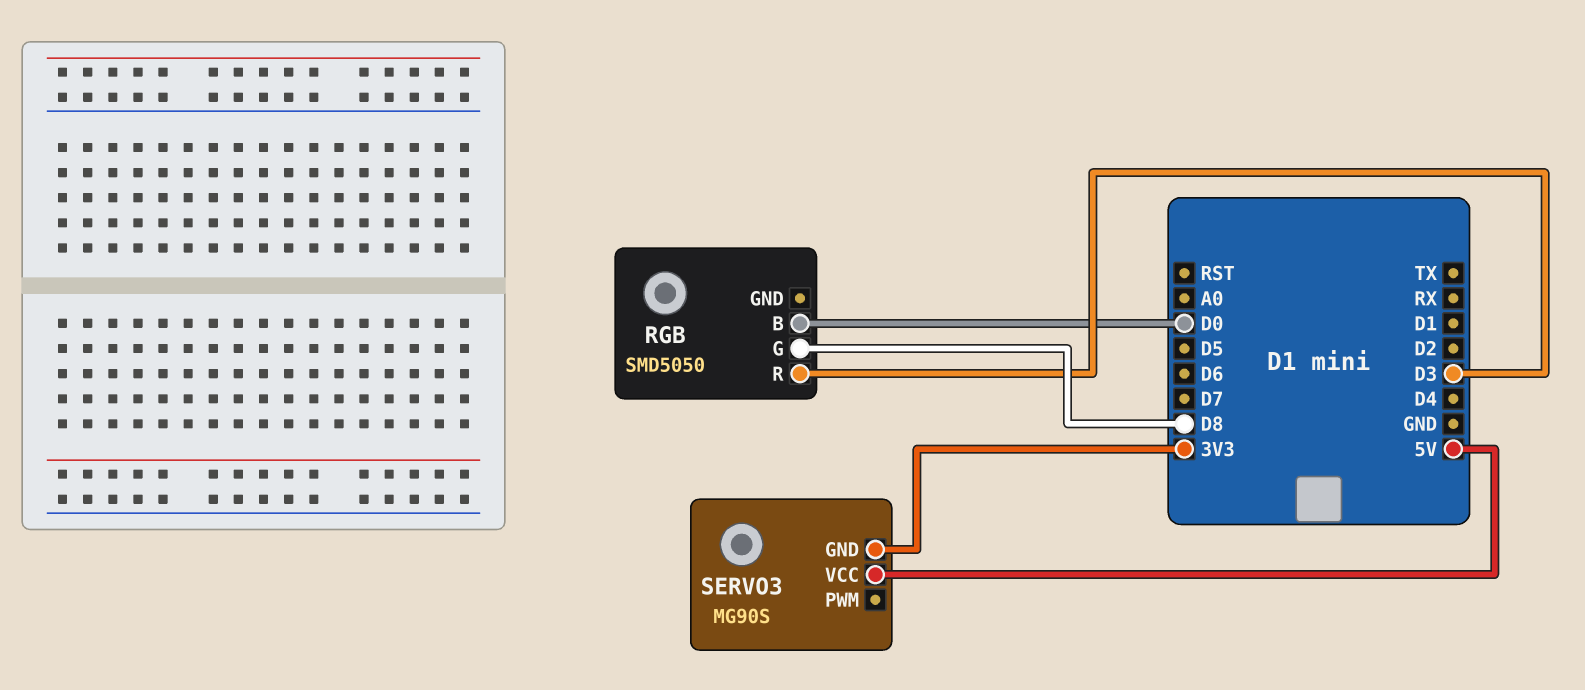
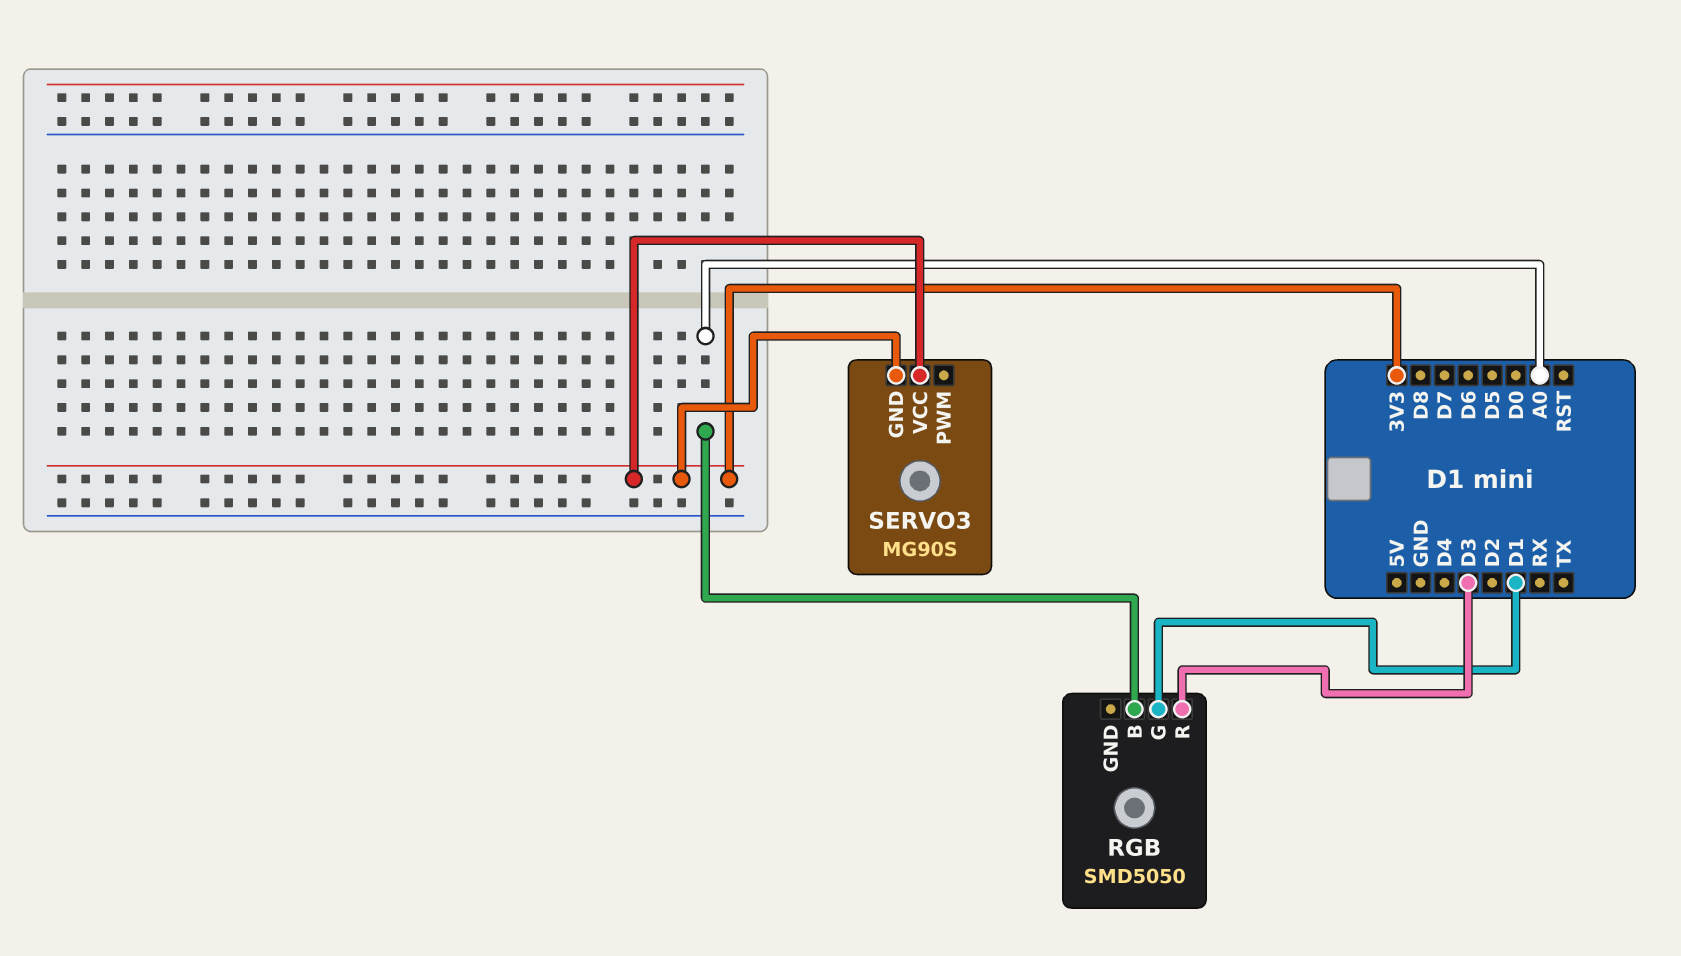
RGB pin B: D0 -> A0
RGB pin G: D8 -> D1
SERVO3 pin VCC: 5V -> 3V3

